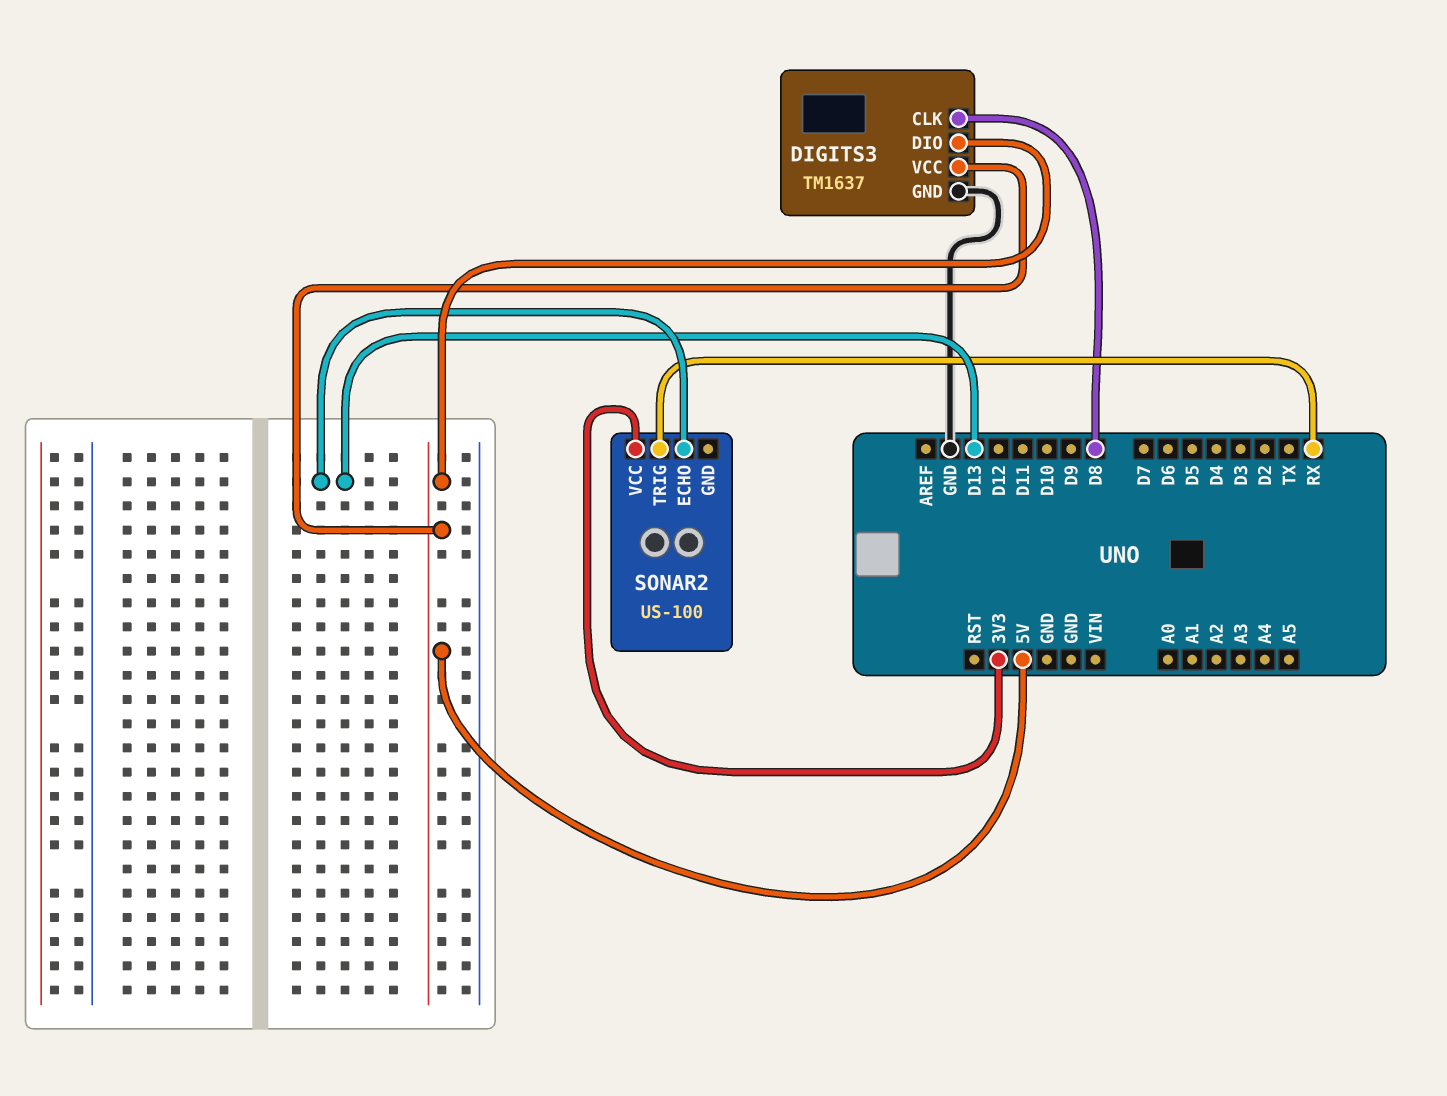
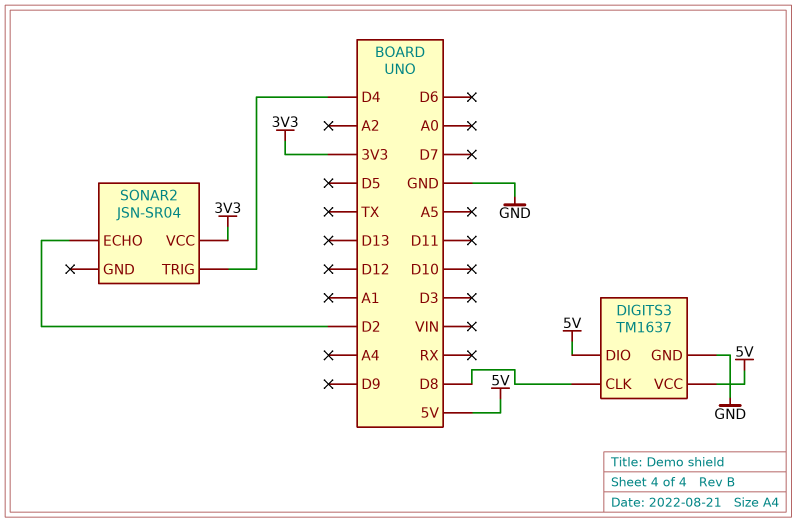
SONAR2: US-100 -> JSN-SR04
SONAR2 pin ECHO: D13 -> D2
SONAR2 pin TRIG: RX -> D4

